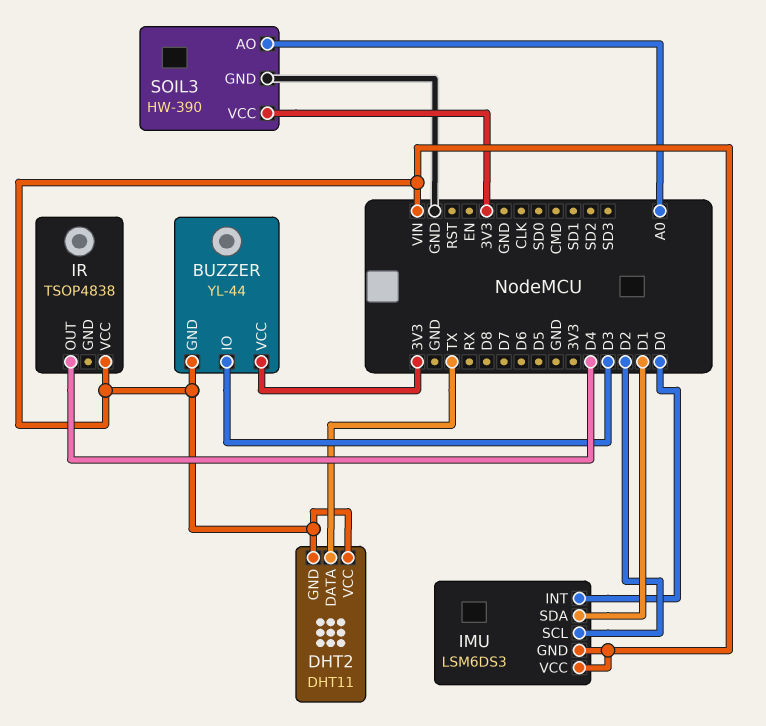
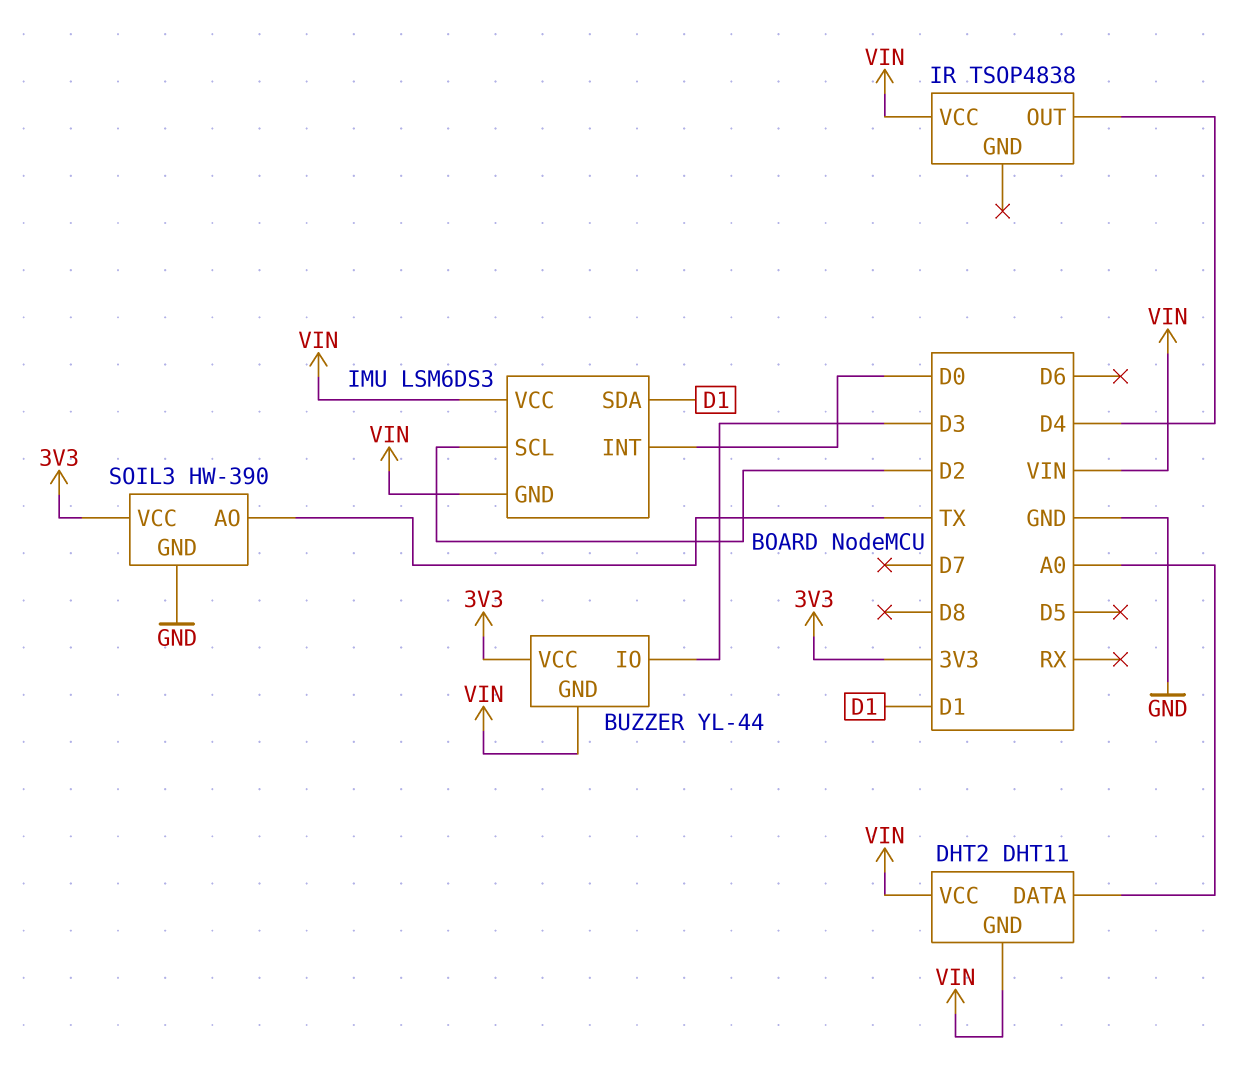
DHT2 pin DATA: TX -> A0
SOIL3 pin AO: A0 -> TX

